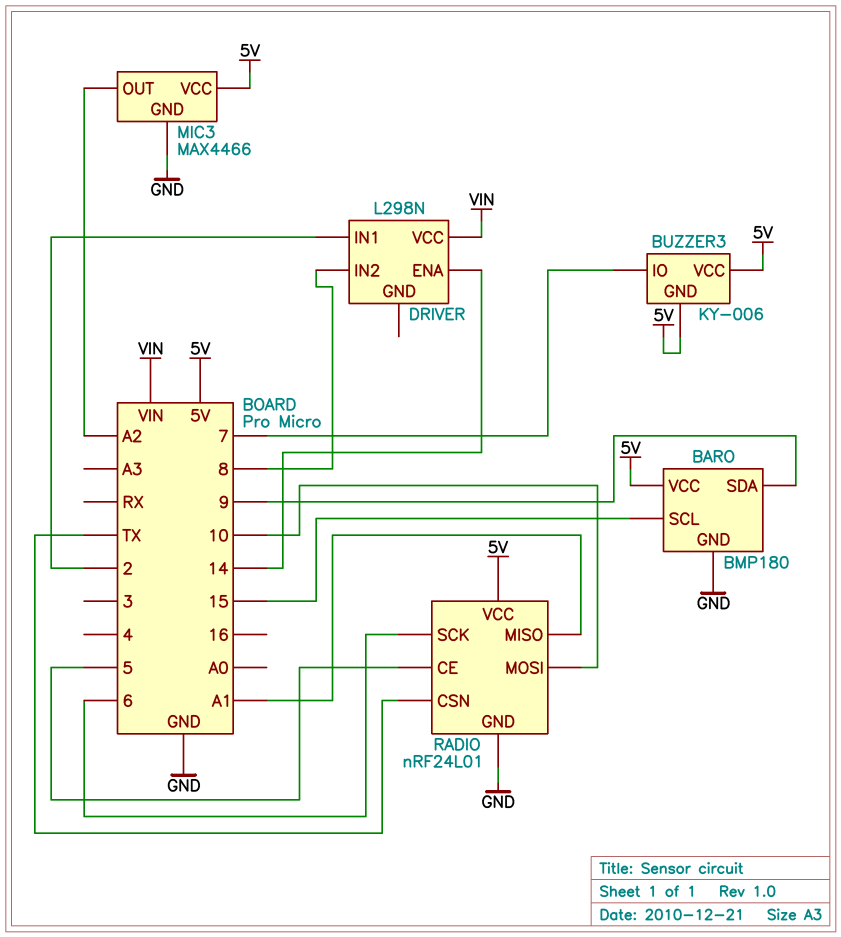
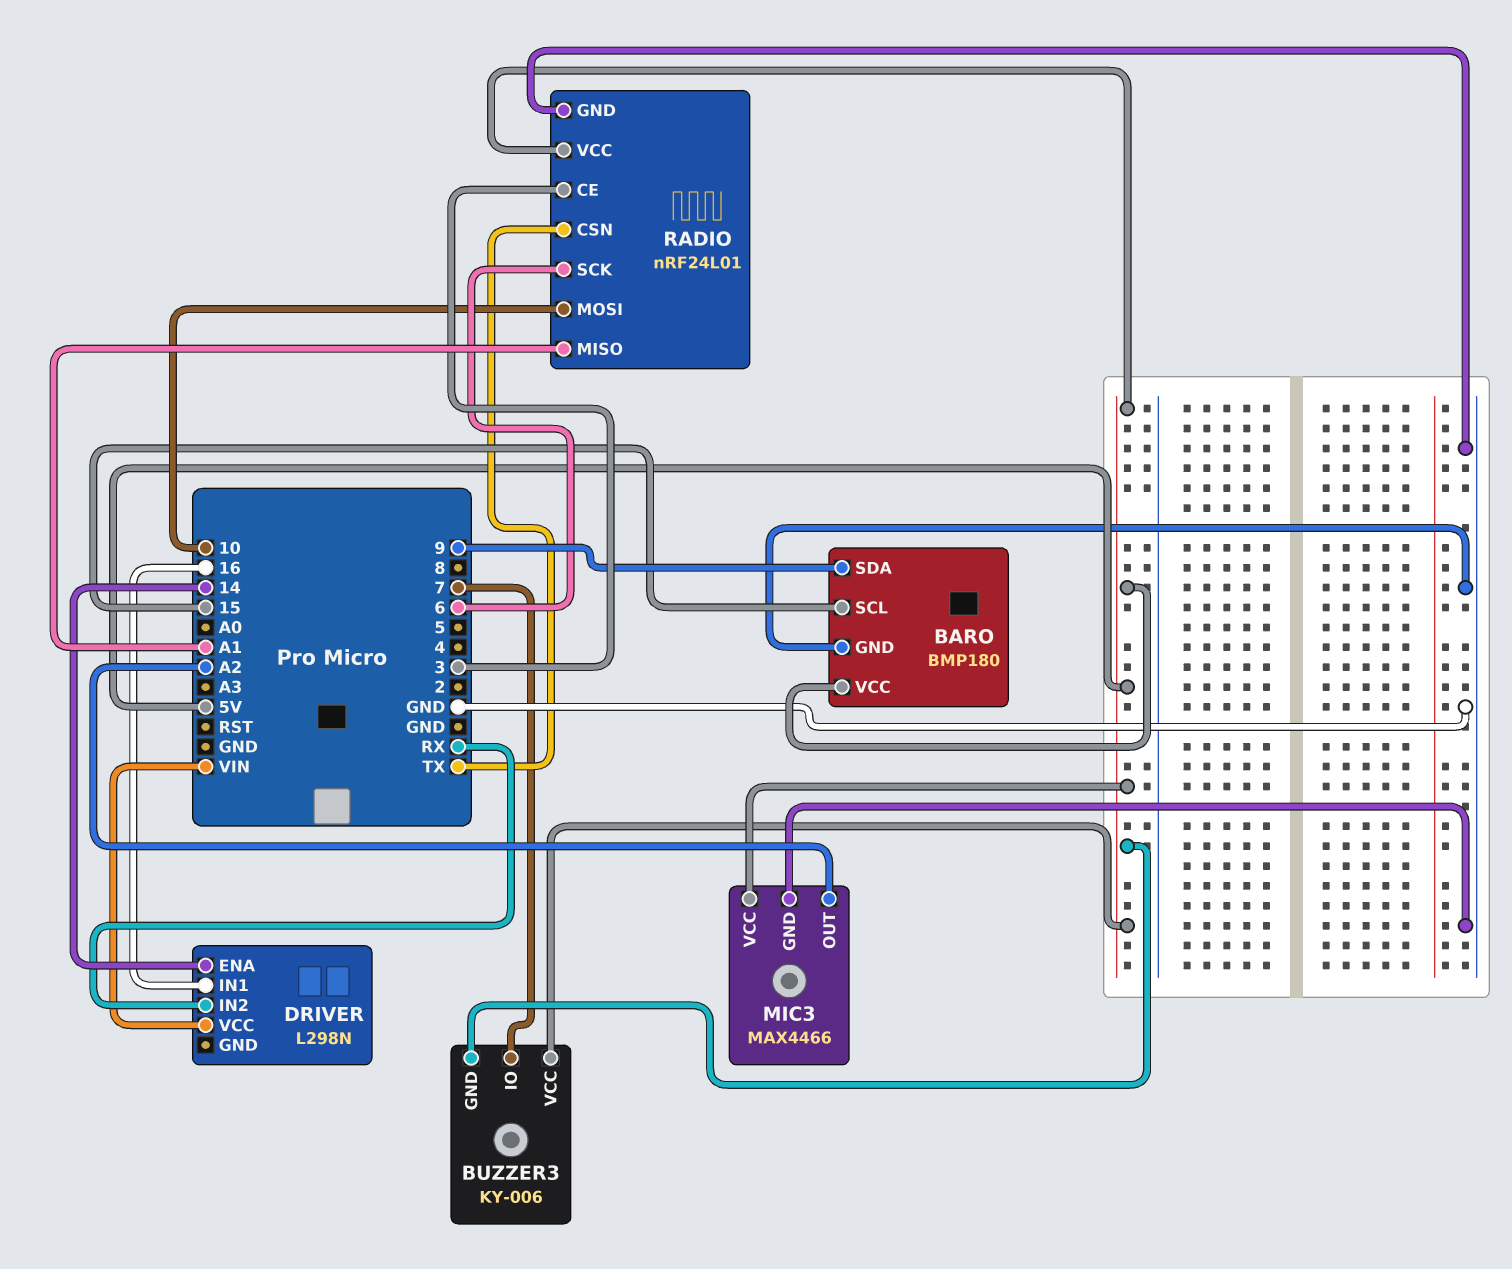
DRIVER pin IN1: 2 -> 16
DRIVER pin IN2: 8 -> RX
RADIO pin CE: 5 -> 3

